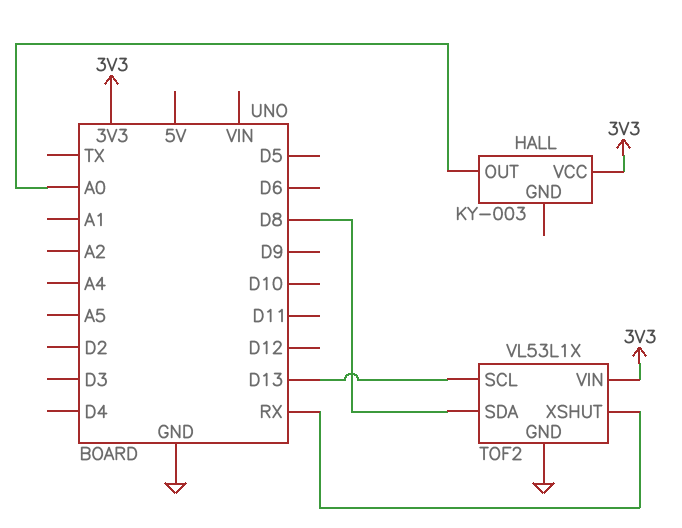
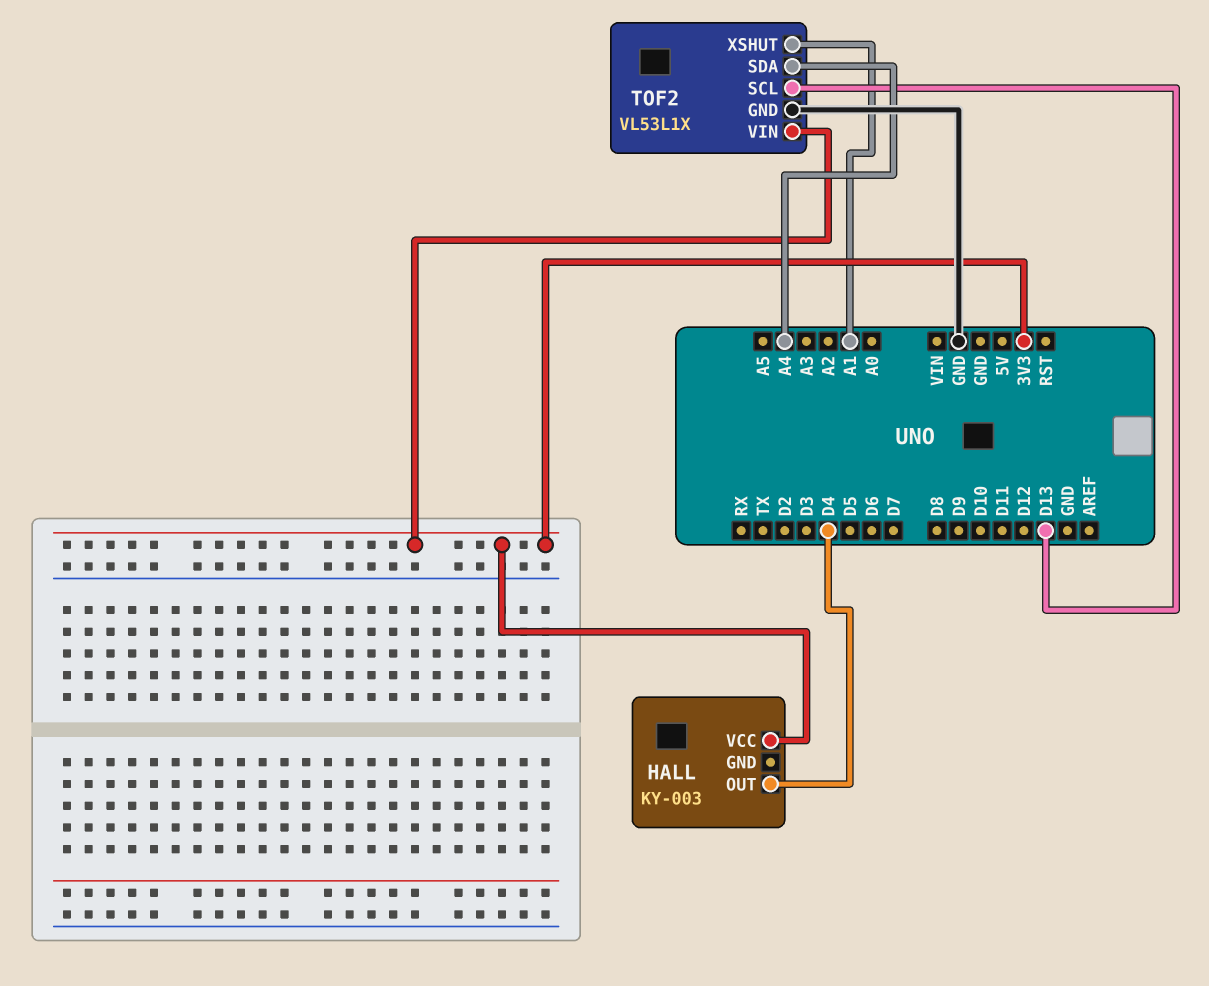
HALL pin OUT: A0 -> D4
TOF2 pin SDA: D8 -> A4
TOF2 pin XSHUT: RX -> A1

